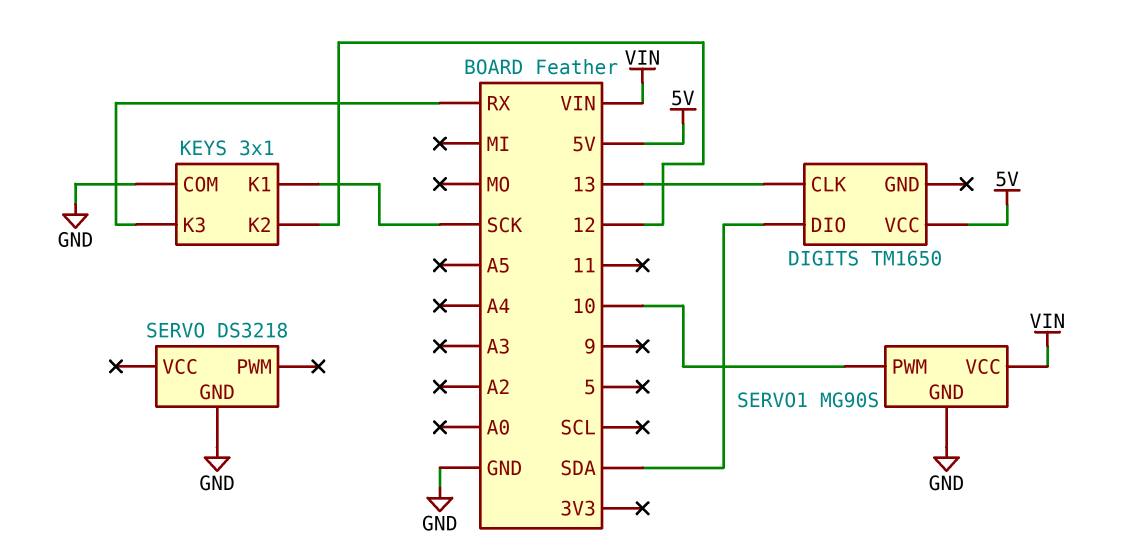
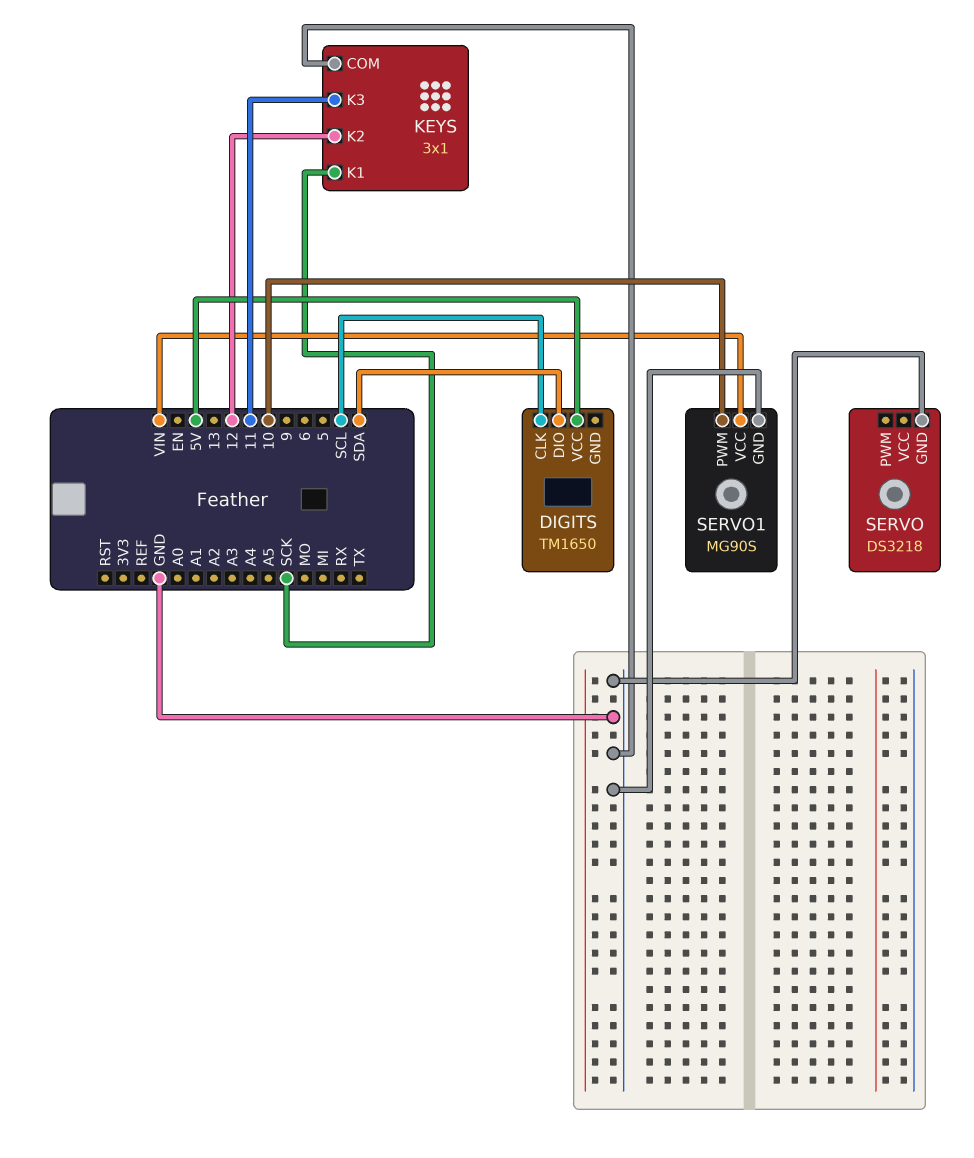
DIGITS pin CLK: 13 -> SCL
KEYS pin K3: RX -> 11

